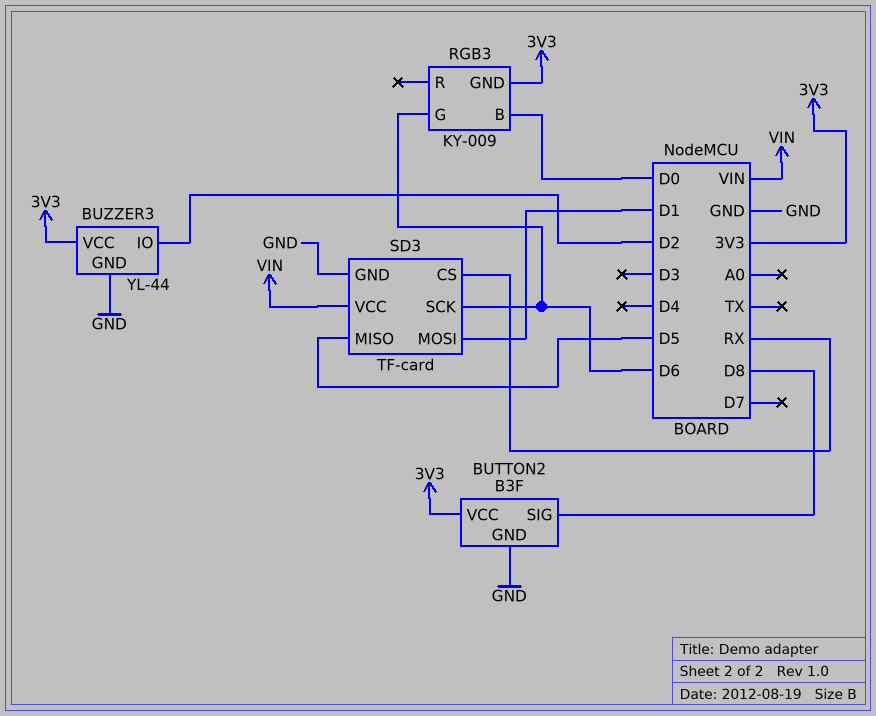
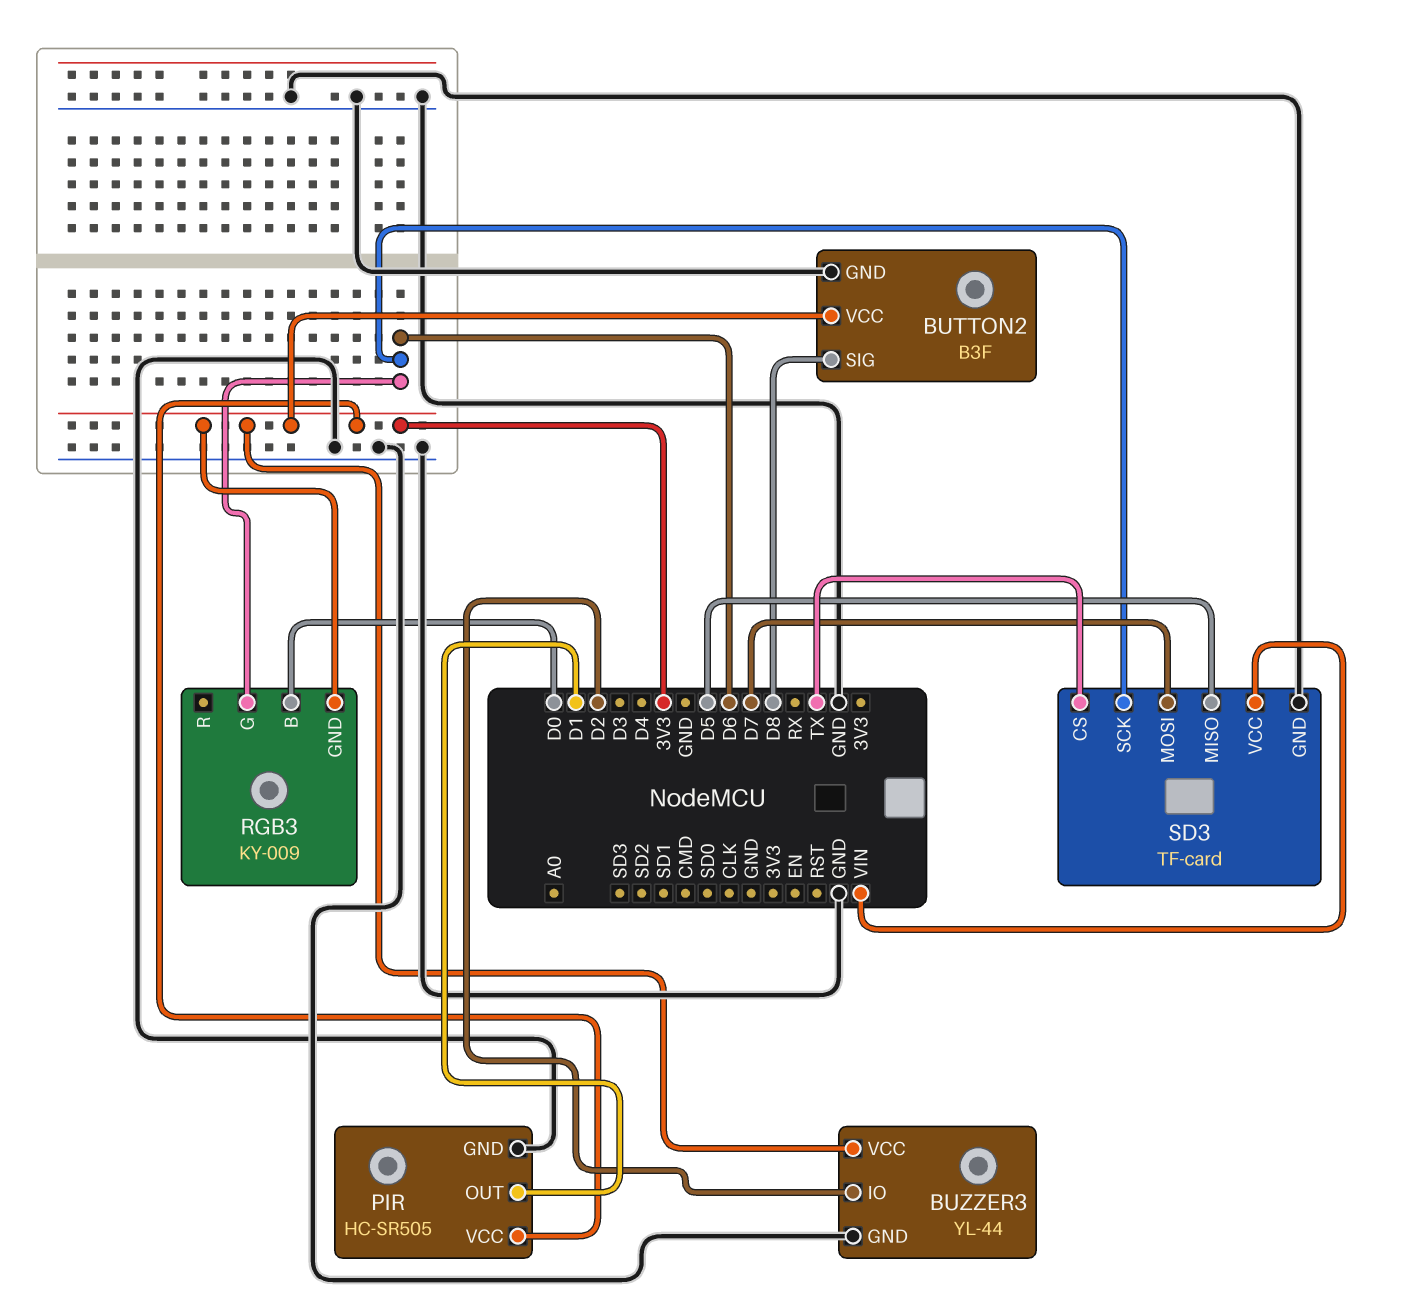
PIR: none -> HC-SR505
PIR pin GND: none -> GND
PIR pin OUT: none -> D1
PIR pin VCC: none -> 3V3
SD3 pin CS: RX -> TX
SD3 pin MOSI: D1 -> D7

